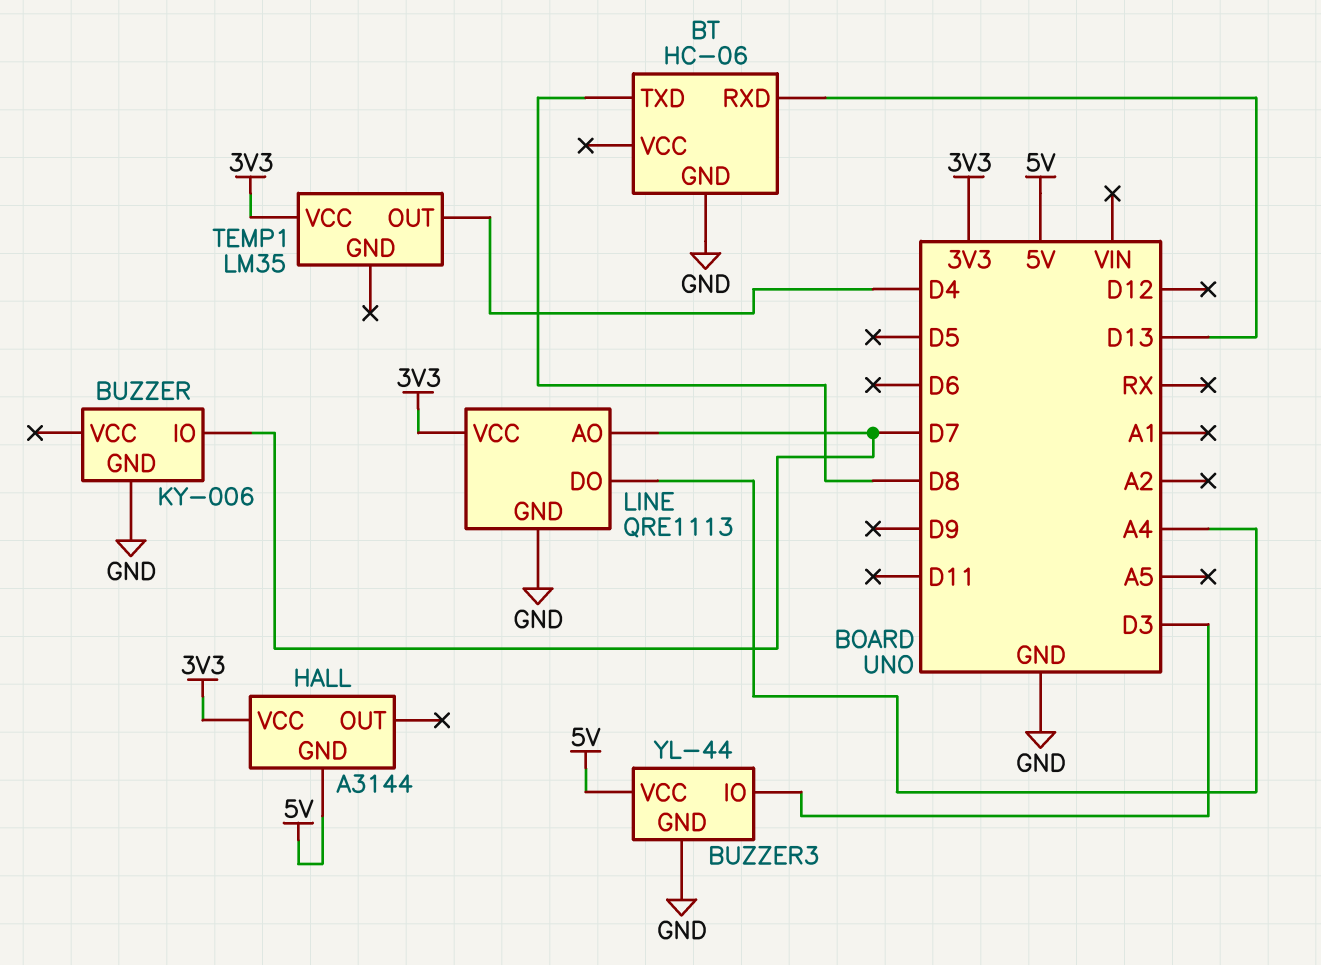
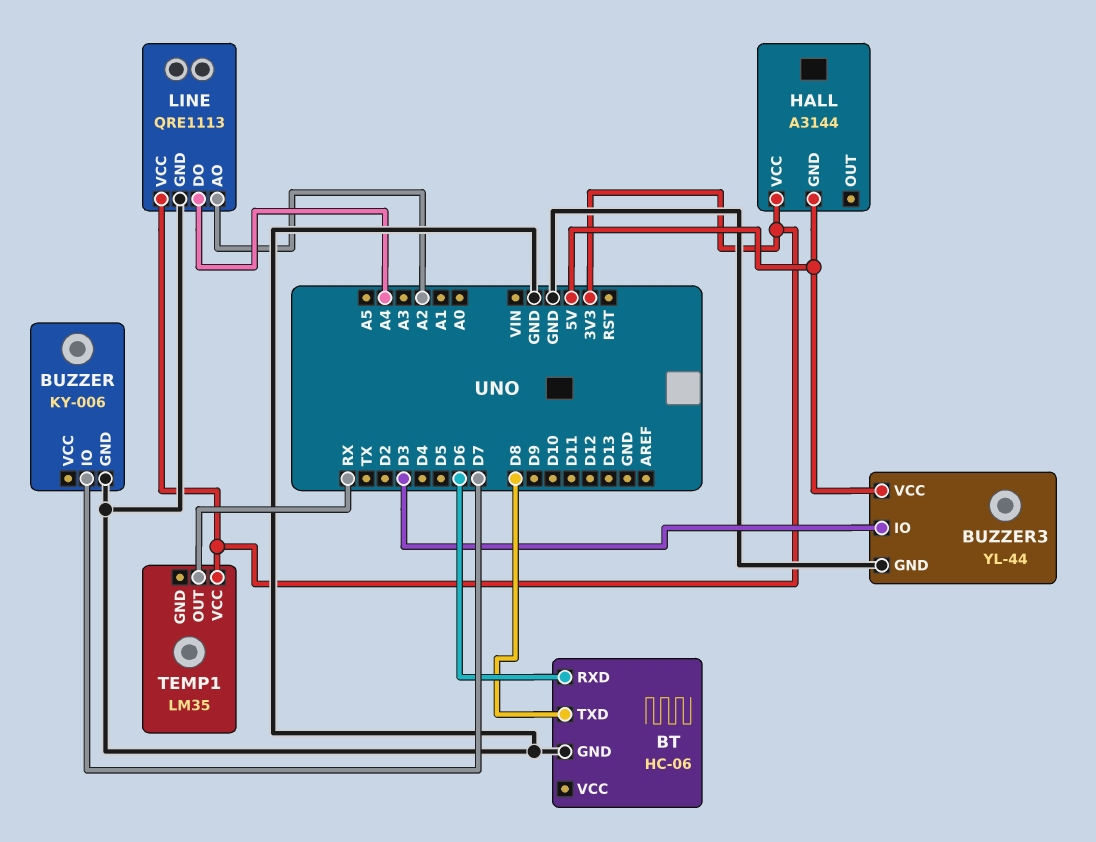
BT pin RXD: D13 -> D6
LINE pin AO: D7 -> A2
TEMP1 pin OUT: D4 -> RX

